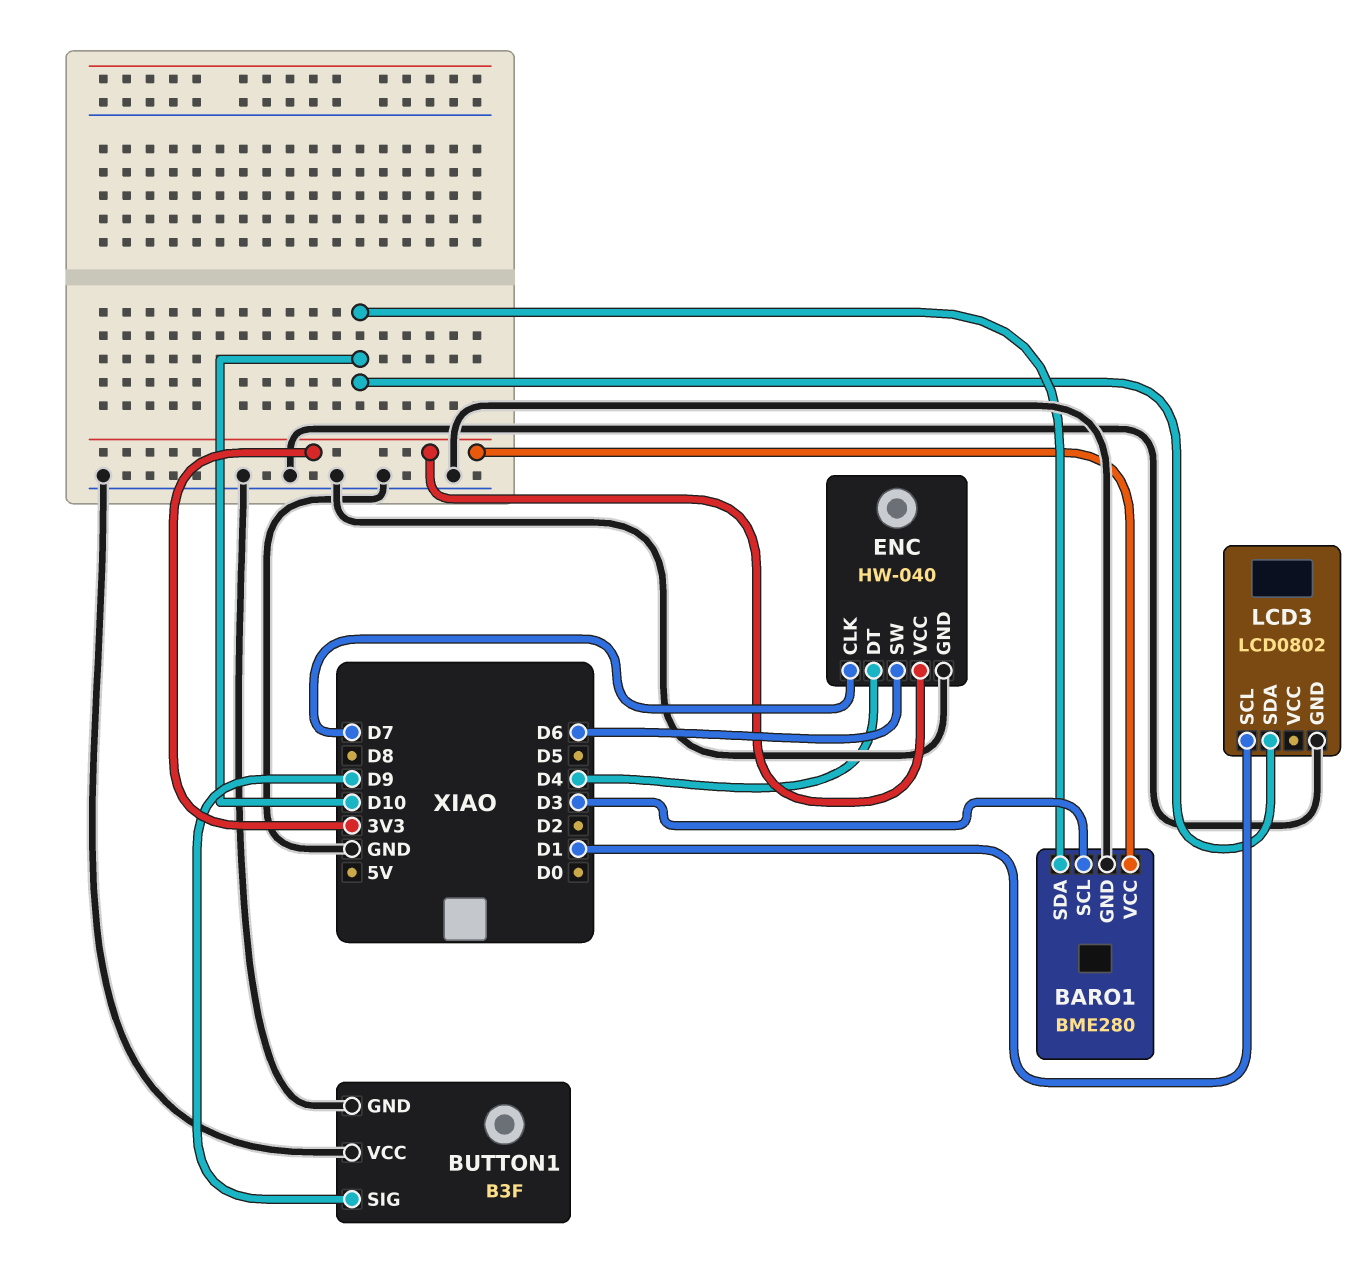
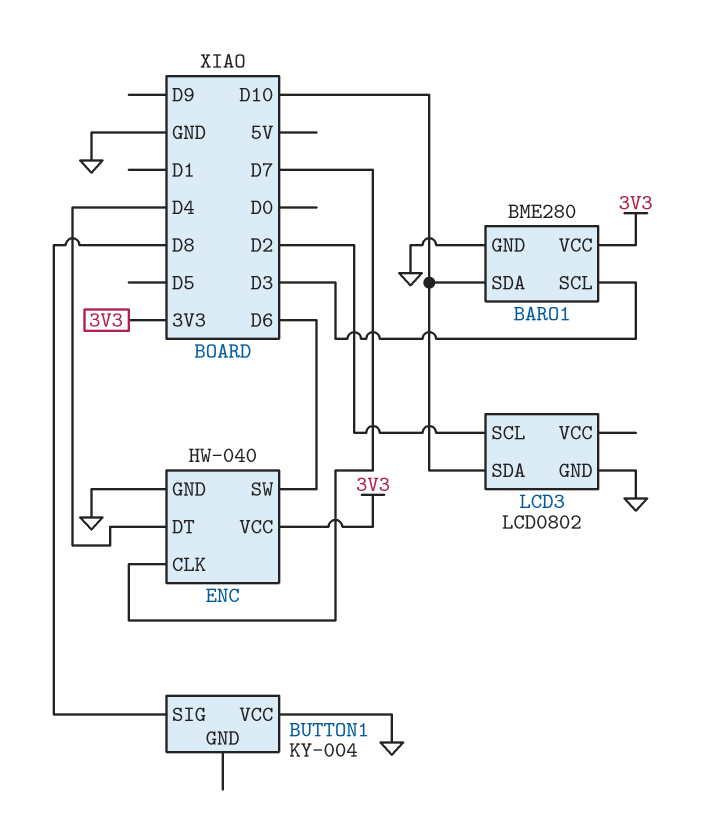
BUTTON1: B3F -> KY-004
BUTTON1 pin GND: GND -> none
BUTTON1 pin SIG: D9 -> D8
LCD3 pin SCL: D1 -> D2

